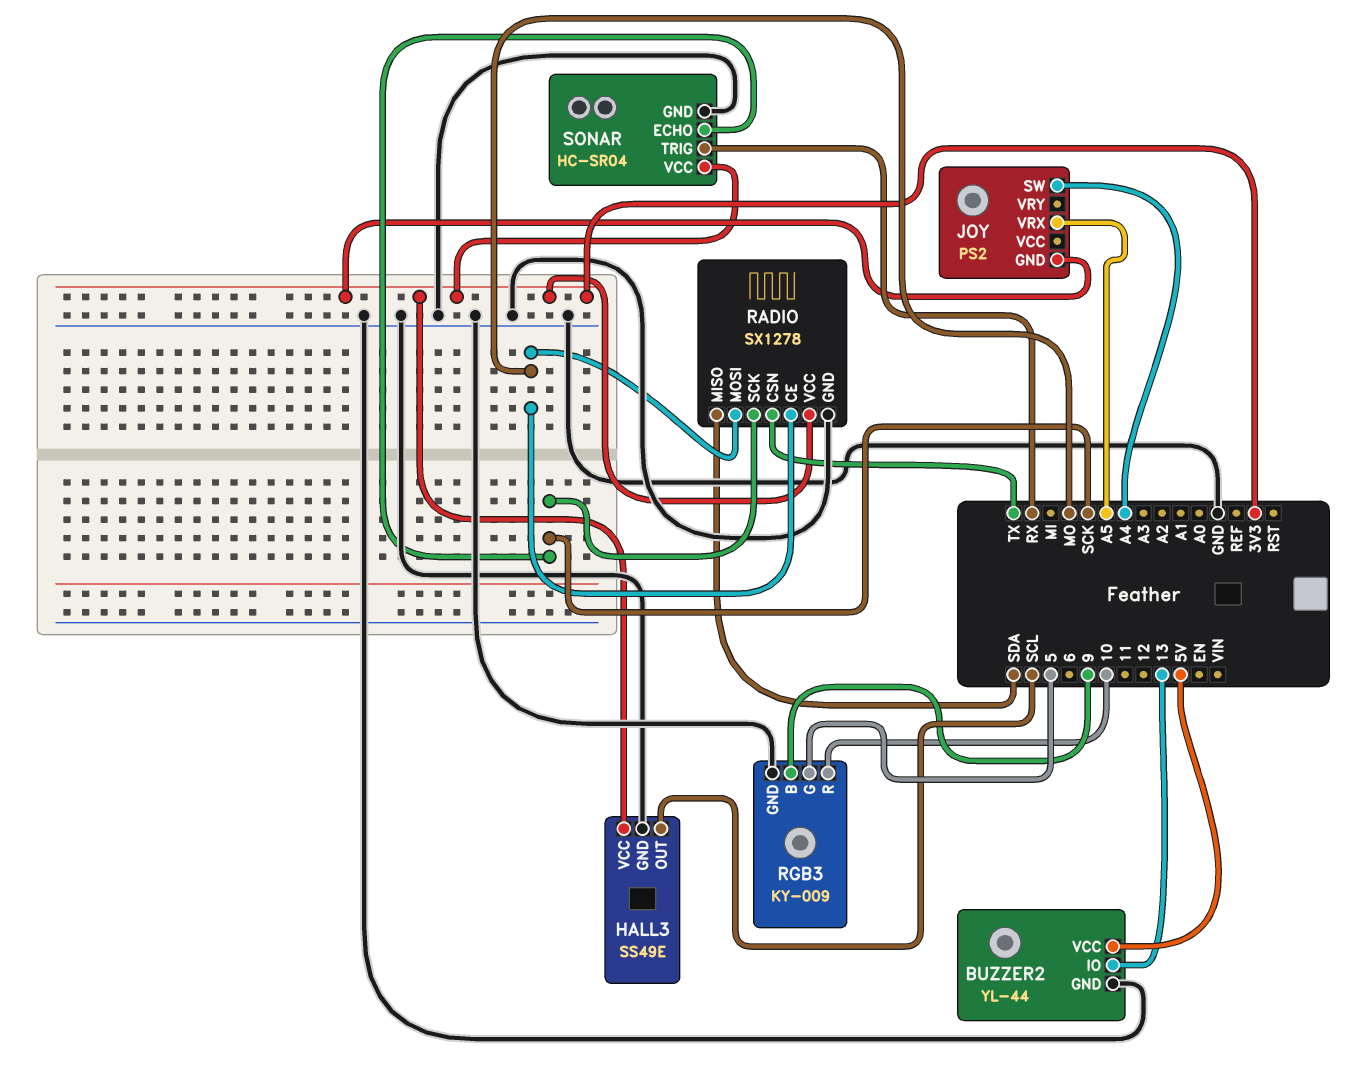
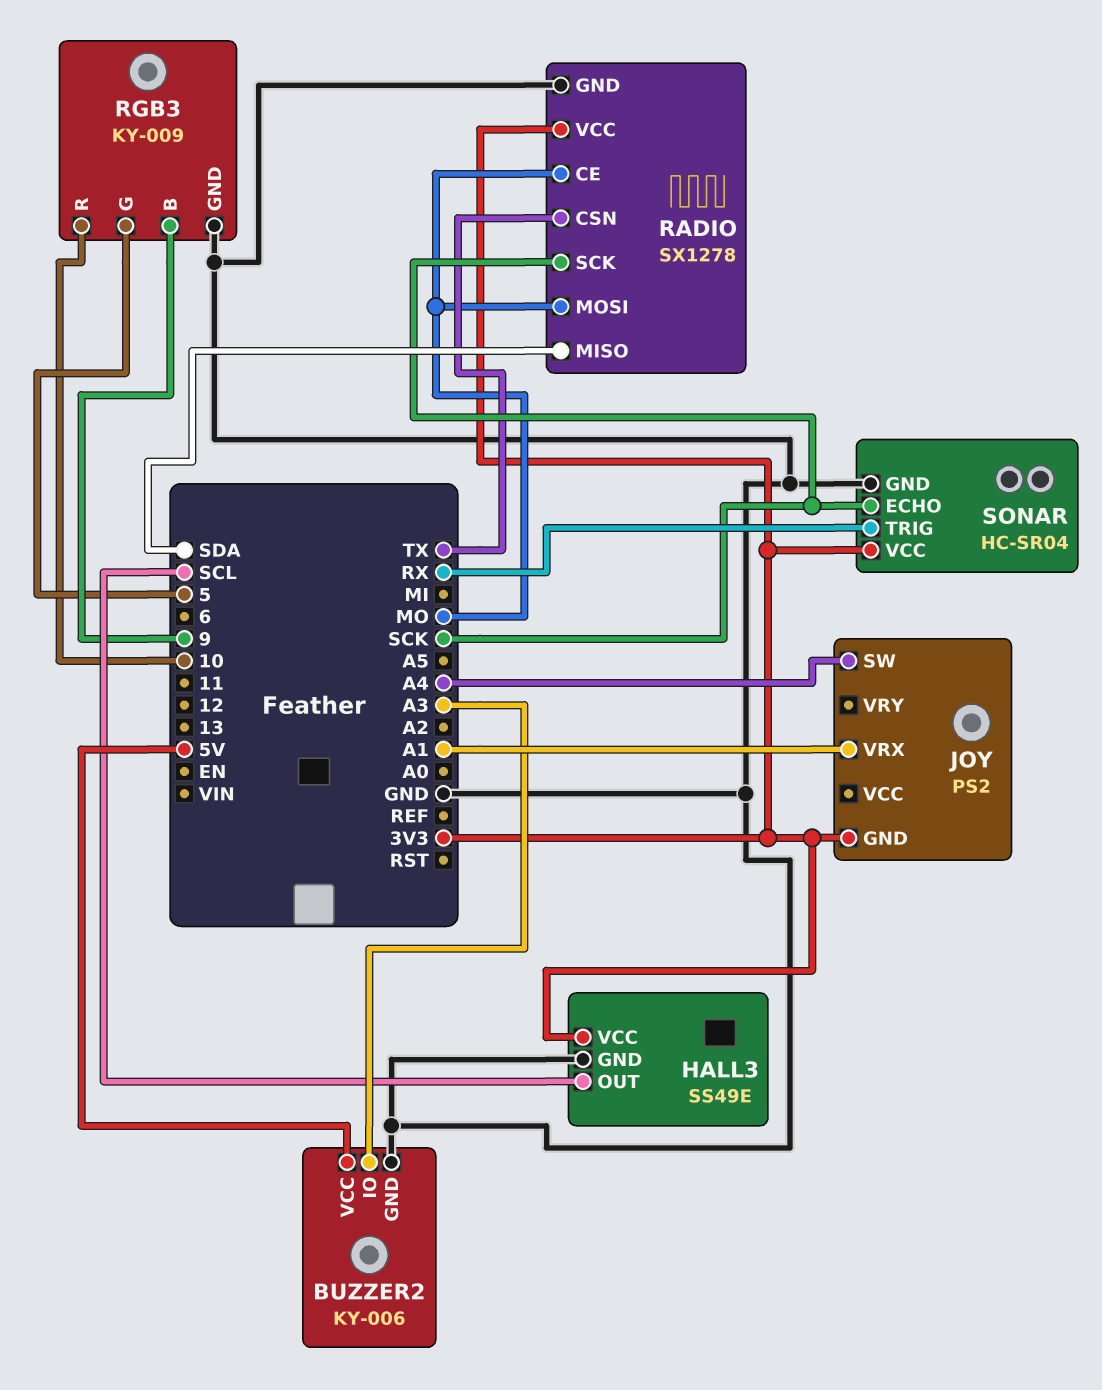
BUZZER2: YL-44 -> KY-006
BUZZER2 pin IO: 13 -> A3
JOY pin VRX: A5 -> A1

